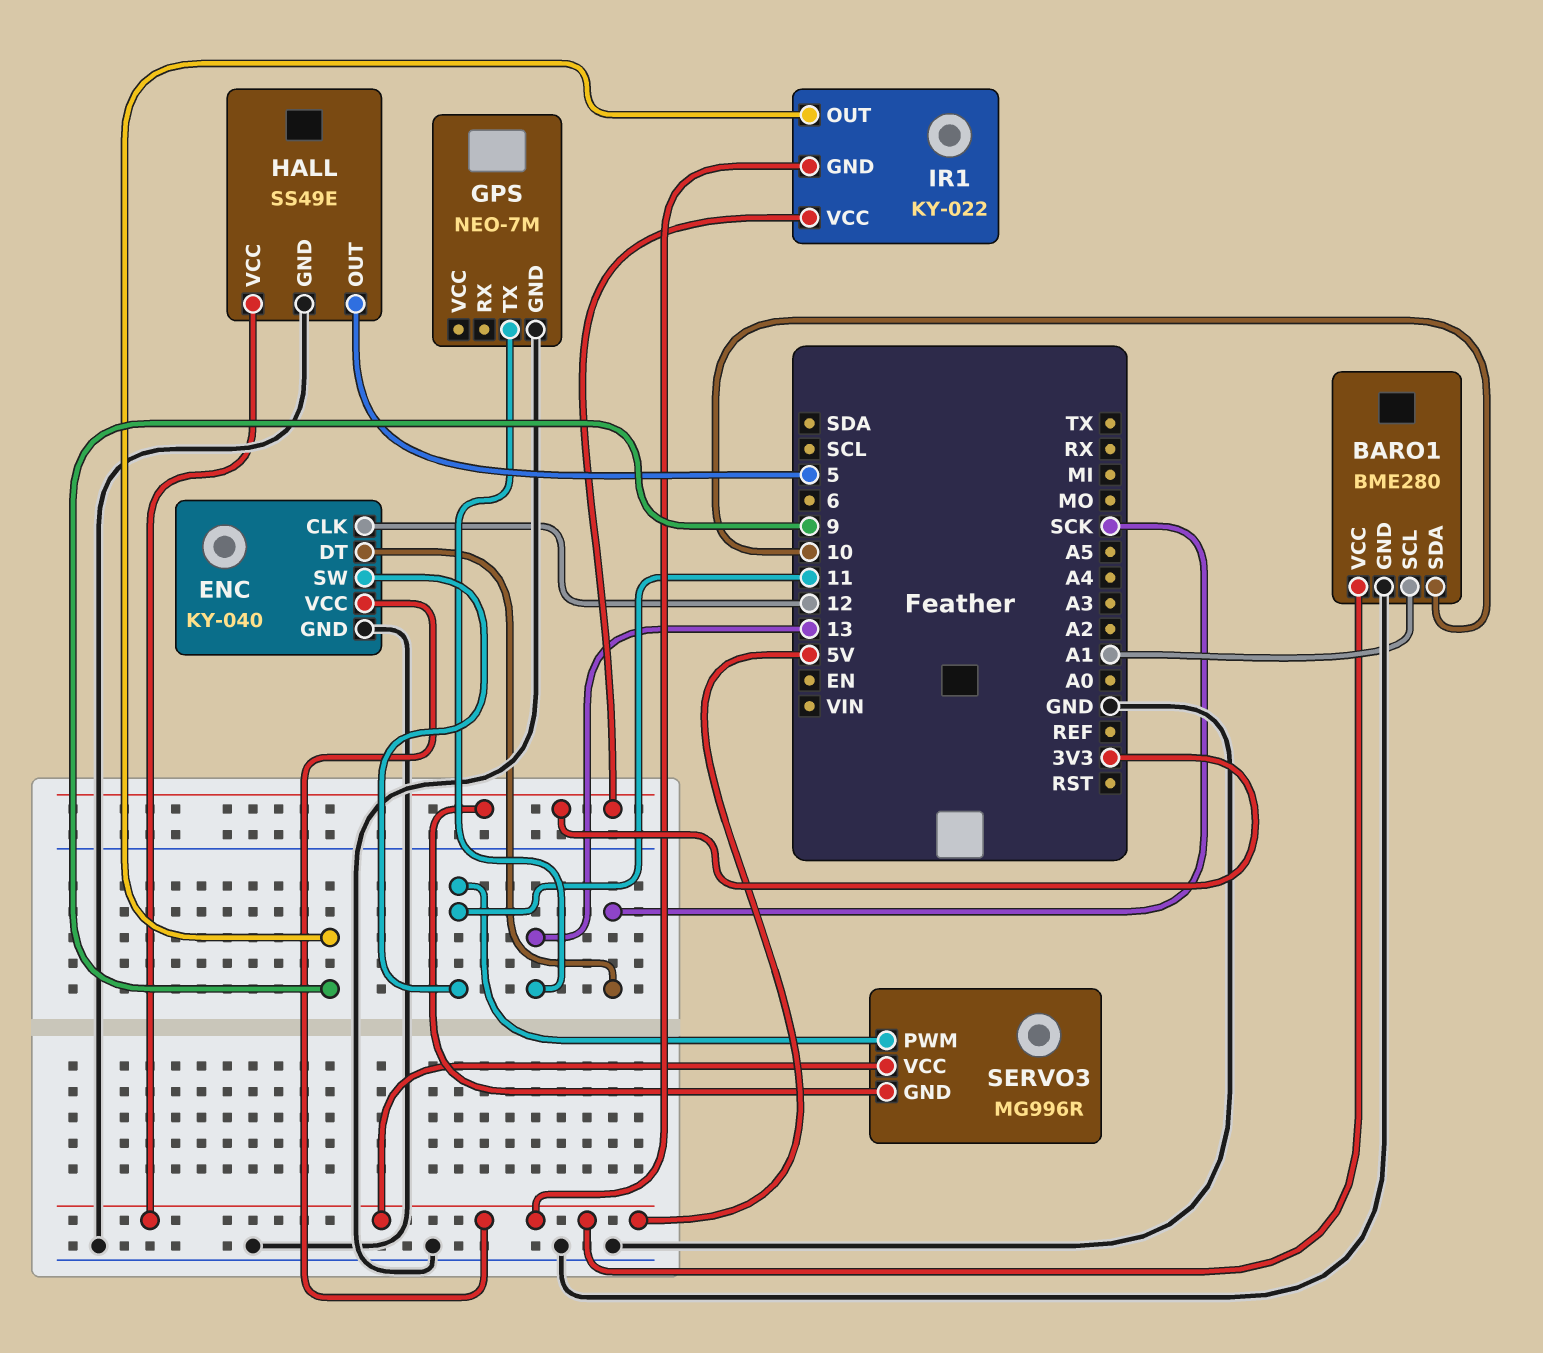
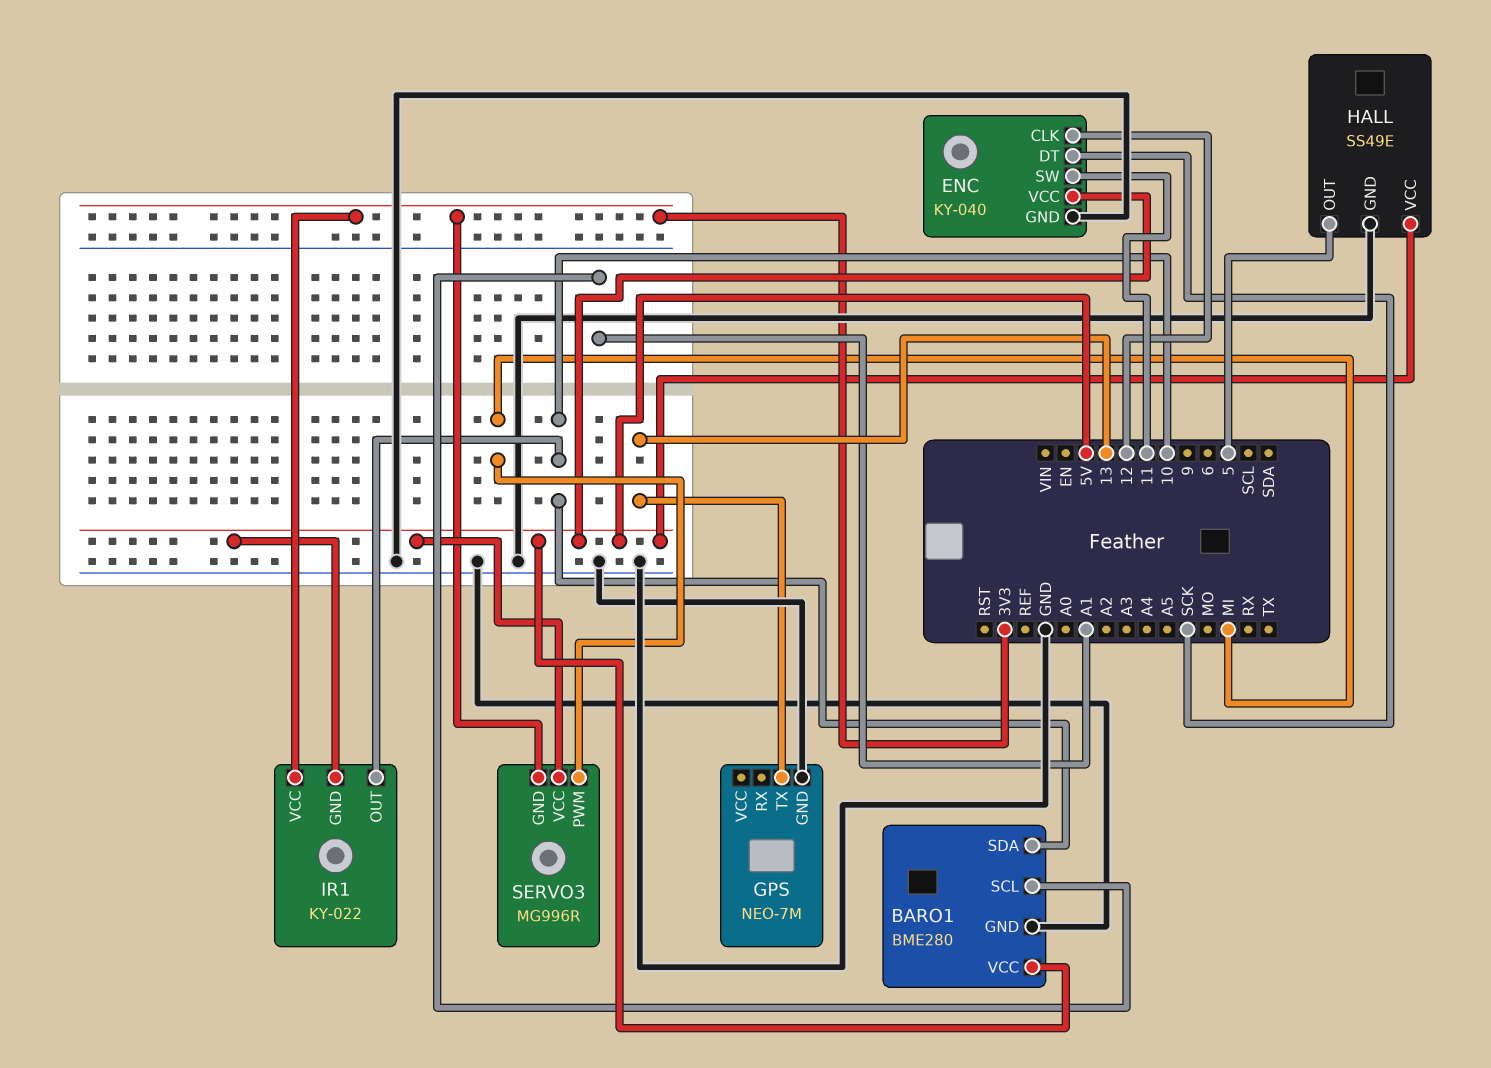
IR1 pin OUT: 9 -> 10
SERVO3 pin PWM: 11 -> MI

